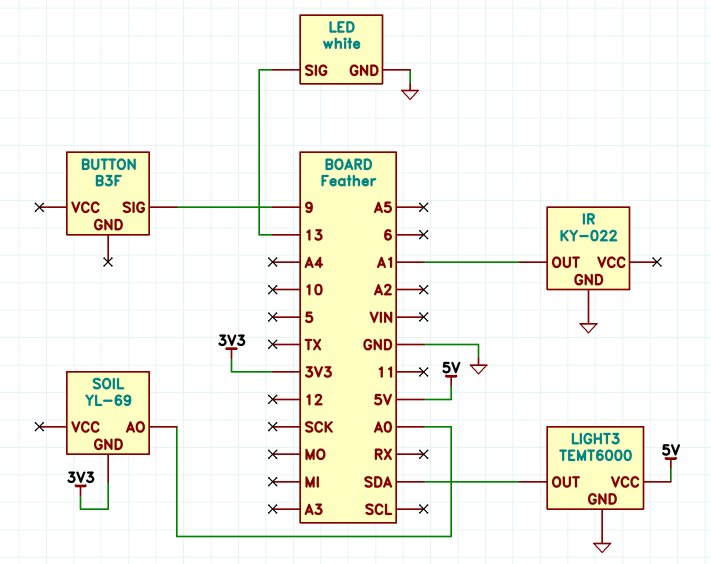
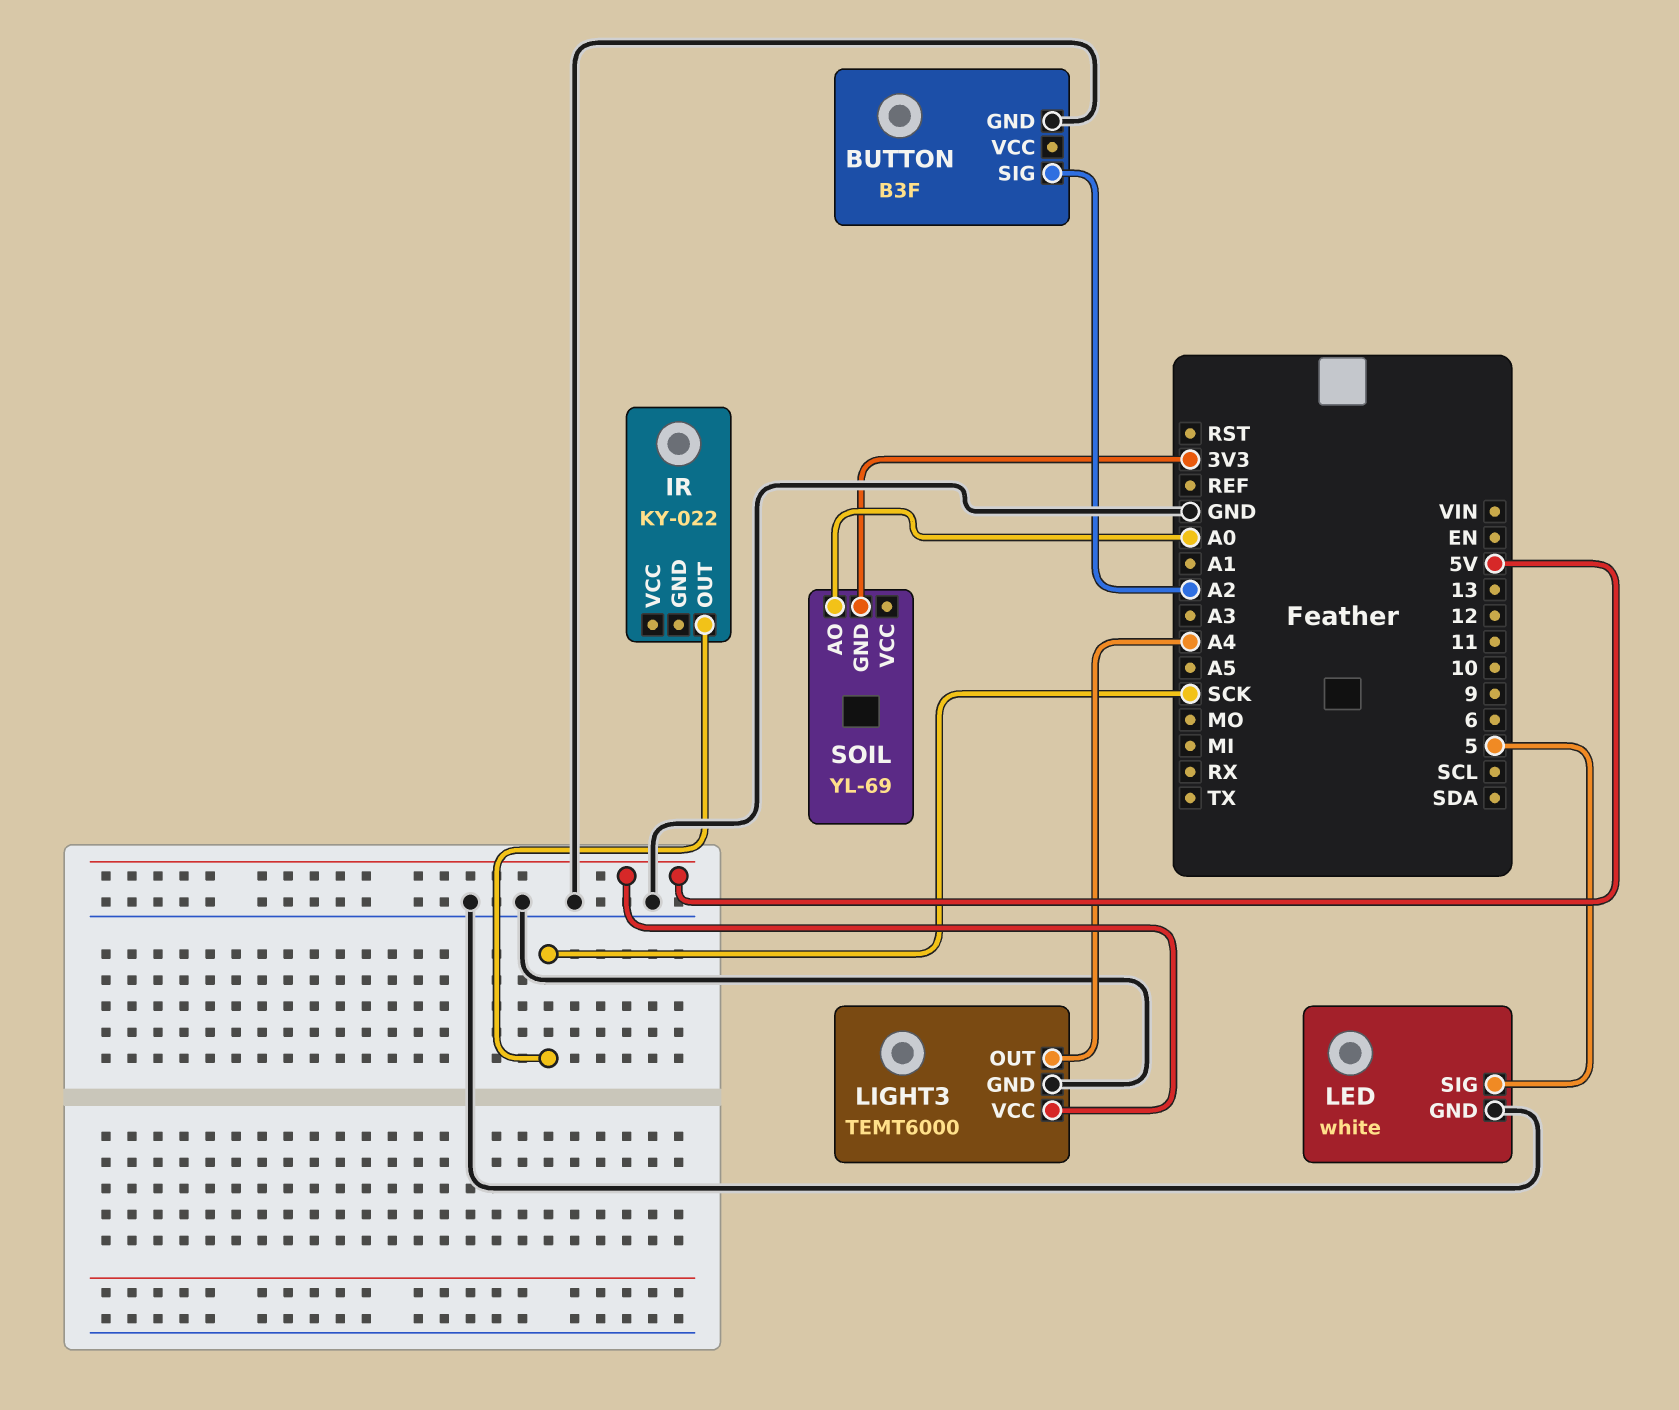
BUTTON pin GND: none -> GND
BUTTON pin SIG: 9 -> A2
IR pin GND: GND -> none
IR pin OUT: A1 -> SCK
LED pin SIG: 13 -> 5
LIGHT3 pin OUT: SDA -> A4

